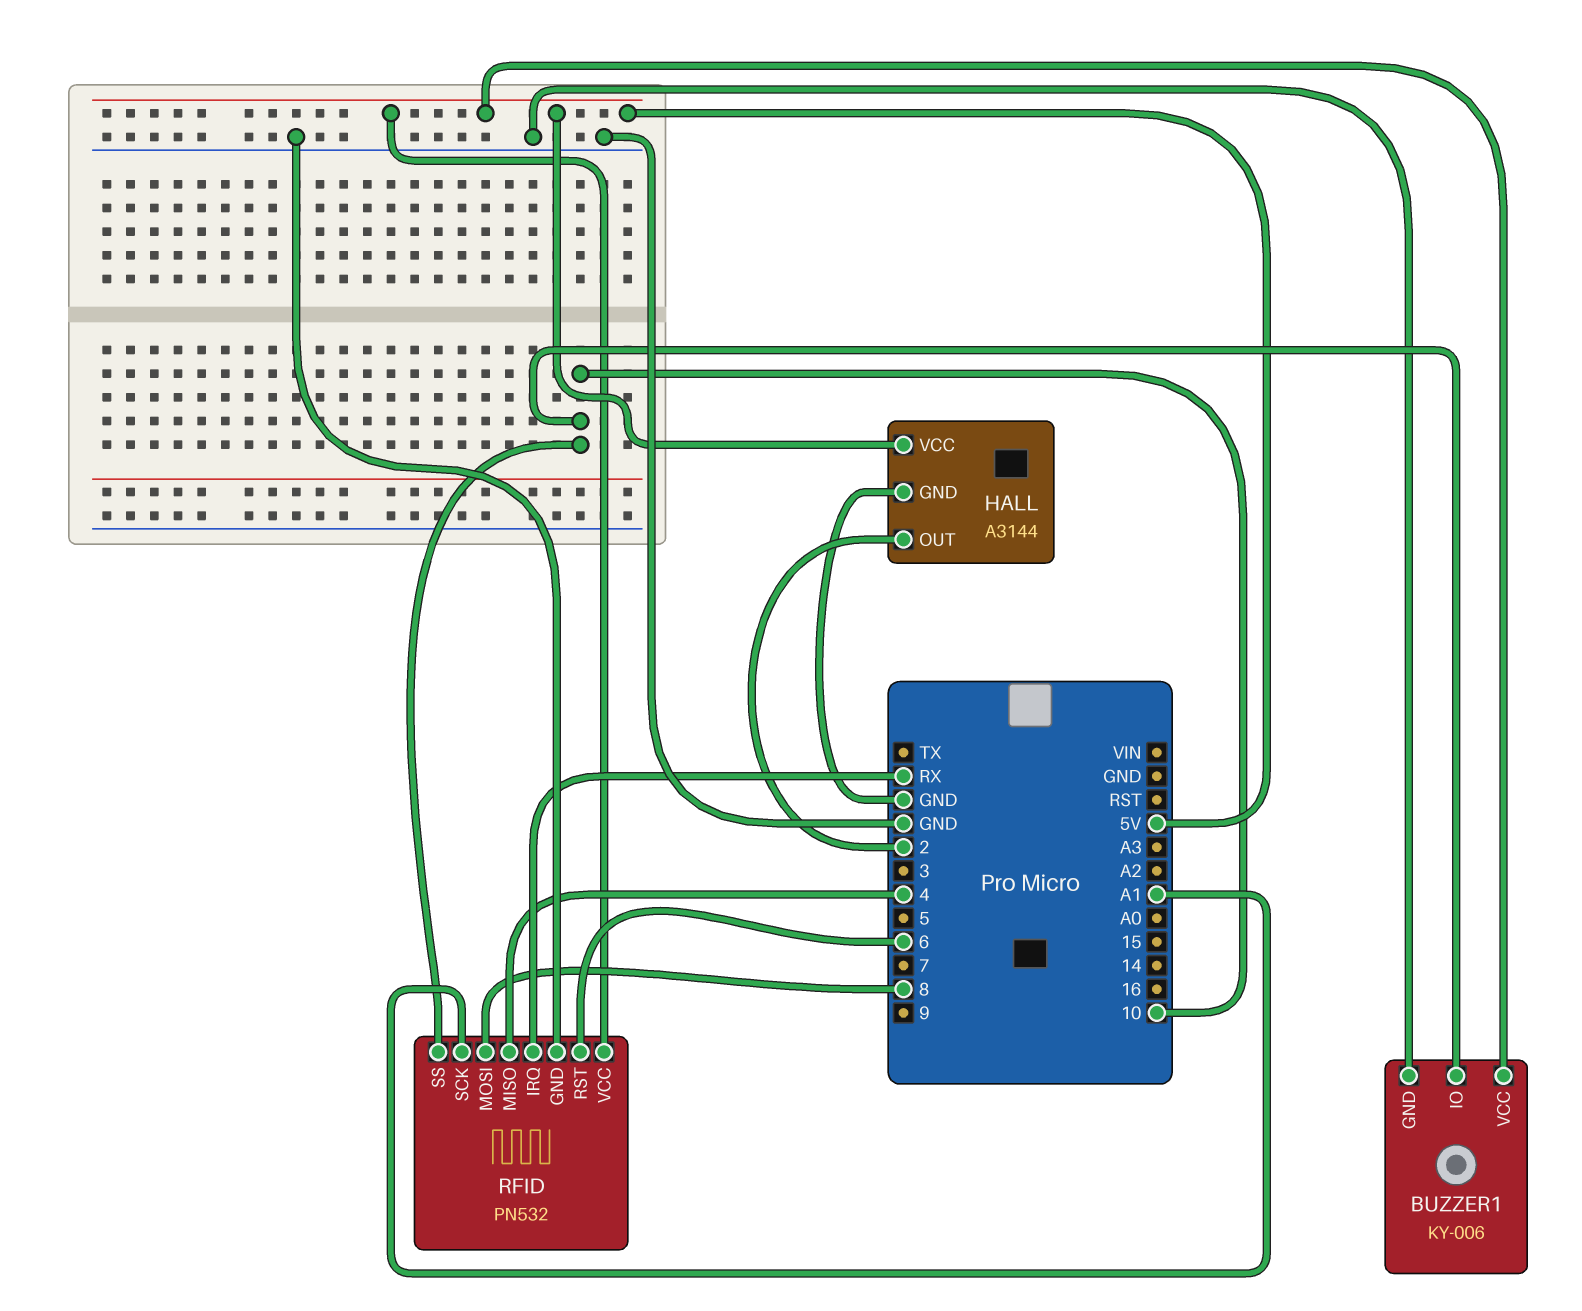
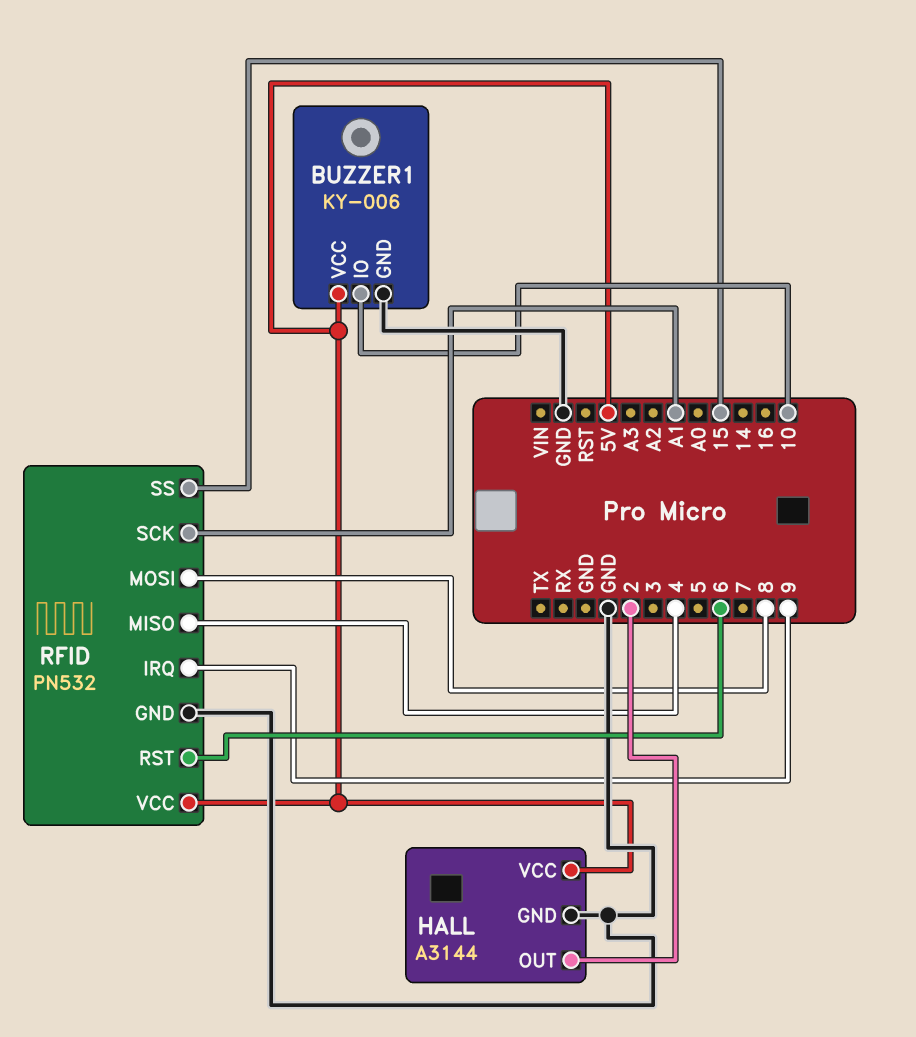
RFID pin IRQ: RX -> 9
RFID pin SS: 10 -> 15

